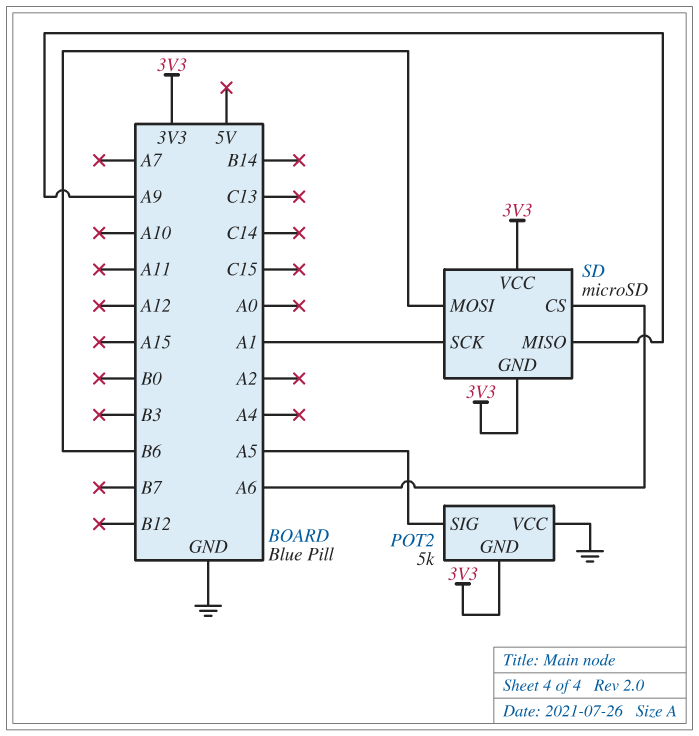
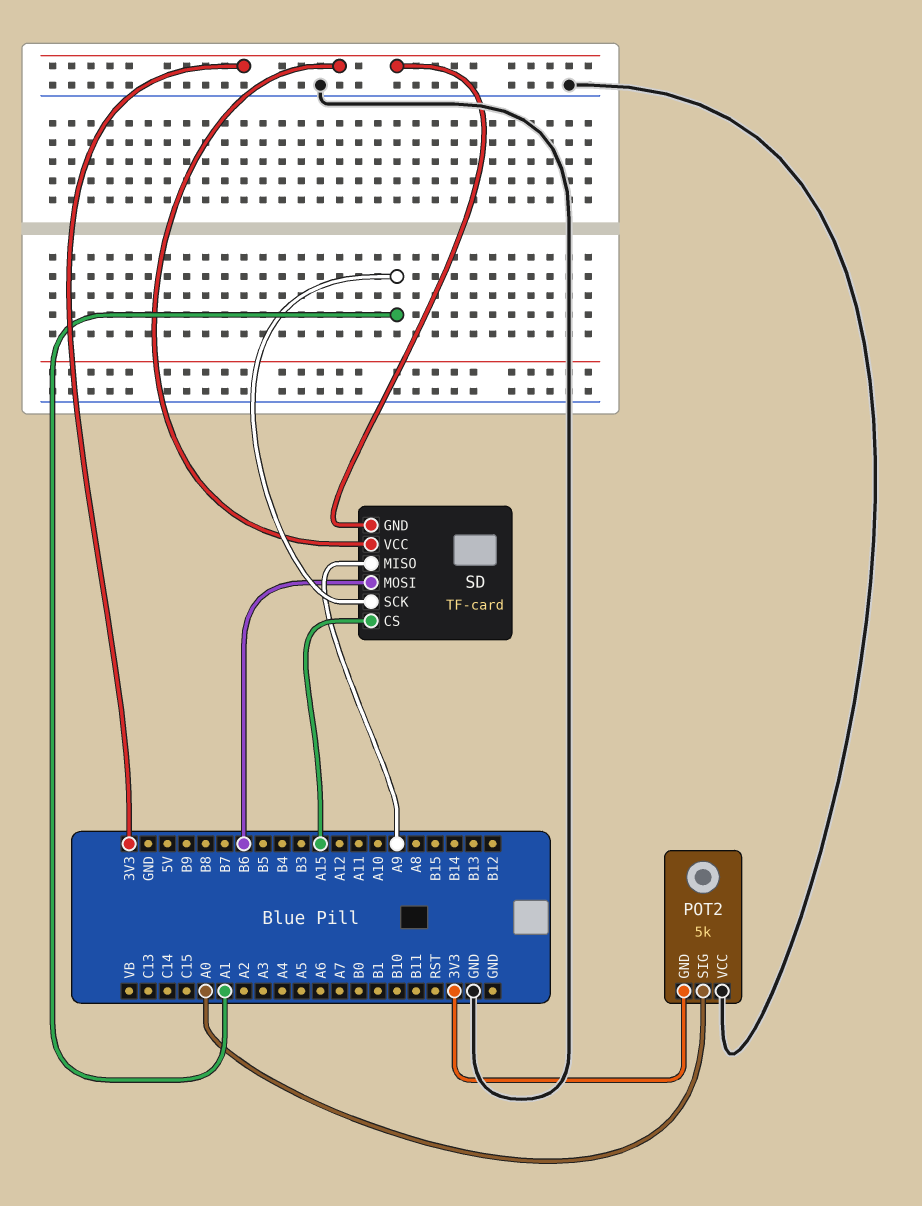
POT2 pin SIG: A5 -> A0
SD: microSD -> TF-card
SD pin CS: A6 -> A15

